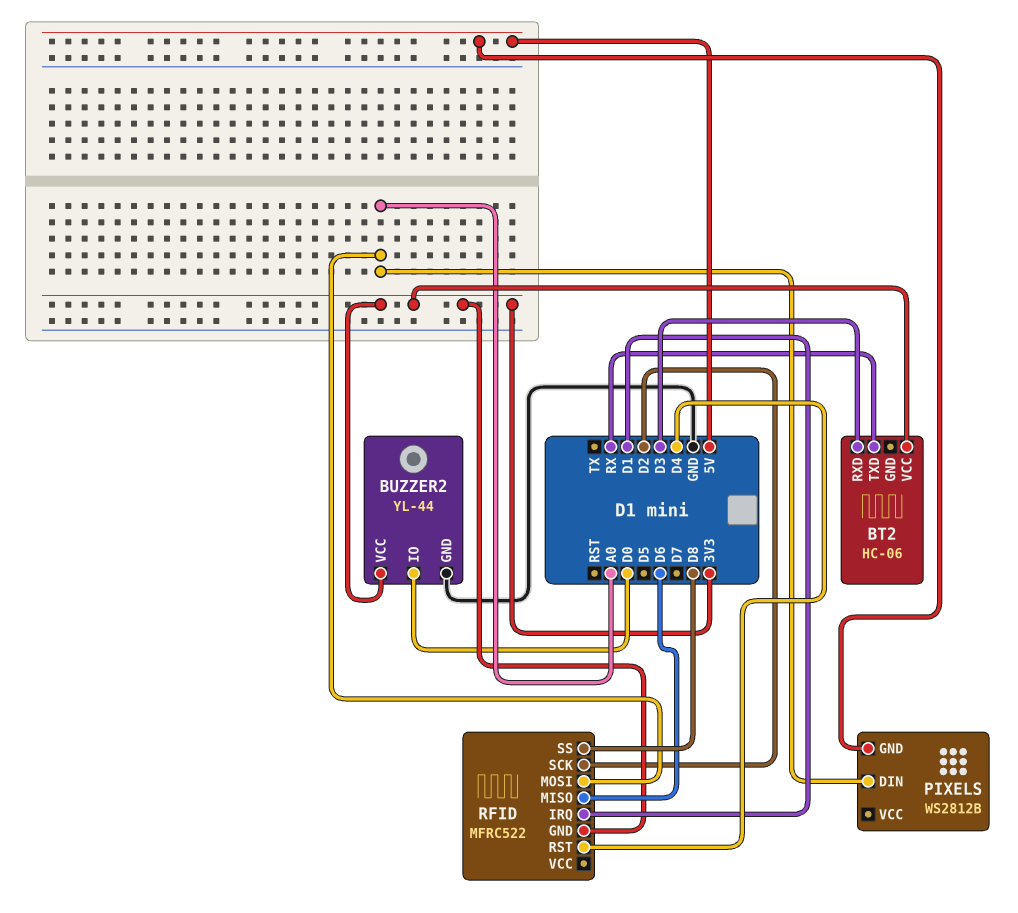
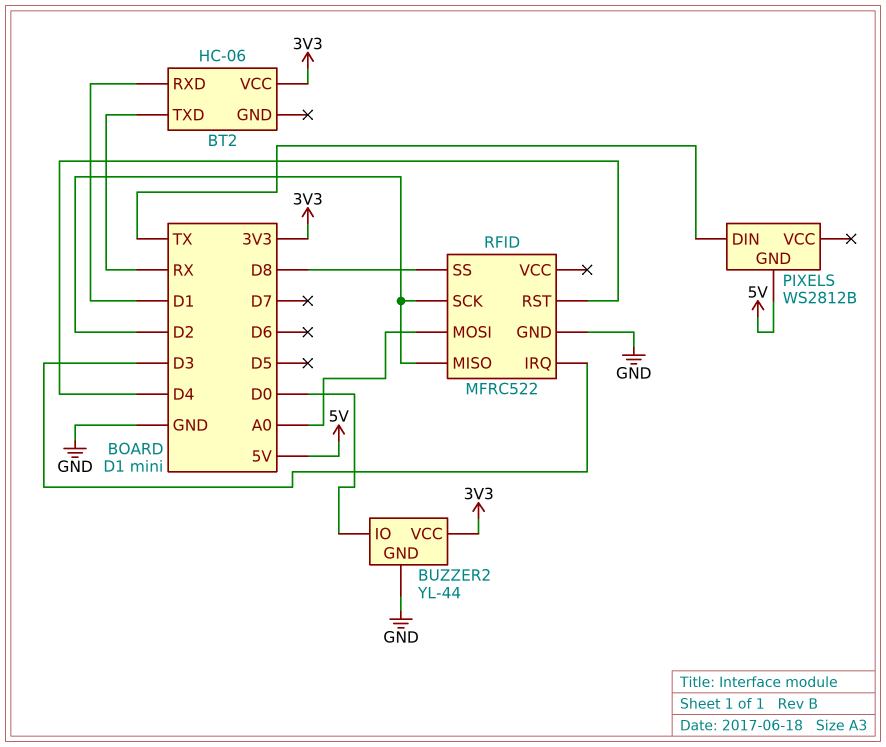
BT2 pin RXD: D3 -> D1
PIXELS pin DIN: A0 -> TX
RFID pin GND: 3V3 -> GND
RFID pin IRQ: D1 -> D3
RFID pin MISO: D6 -> D2

